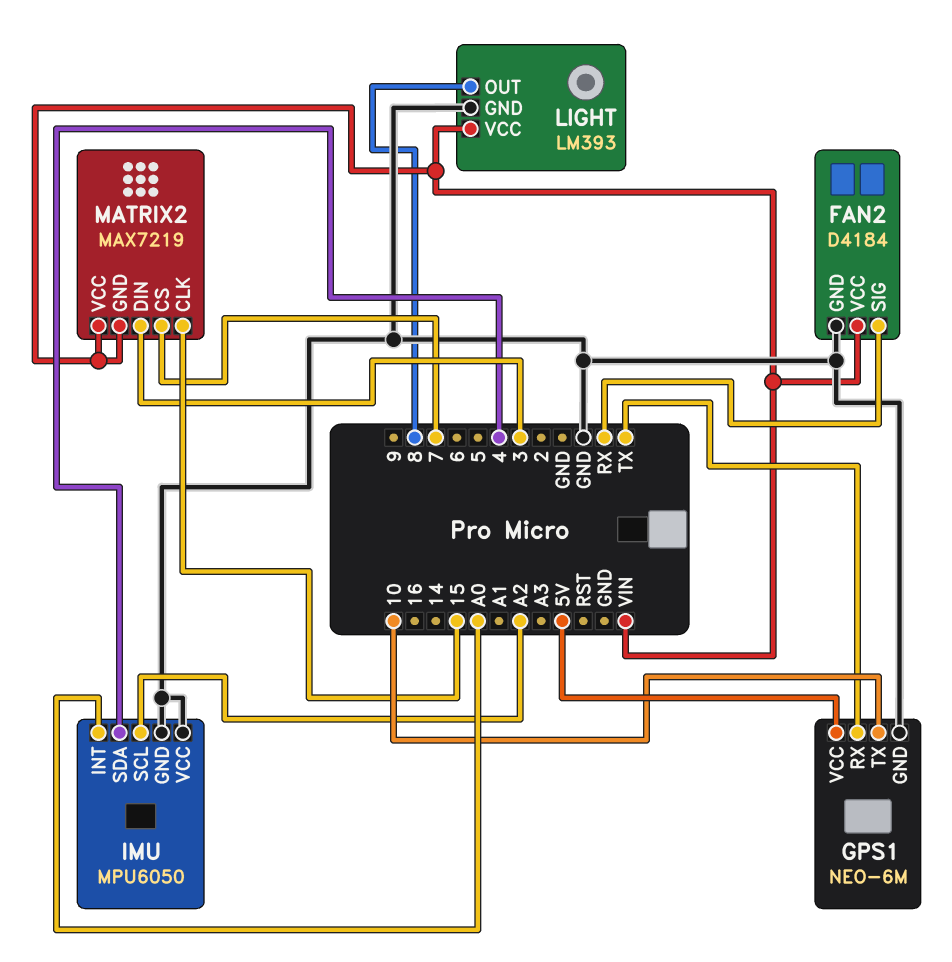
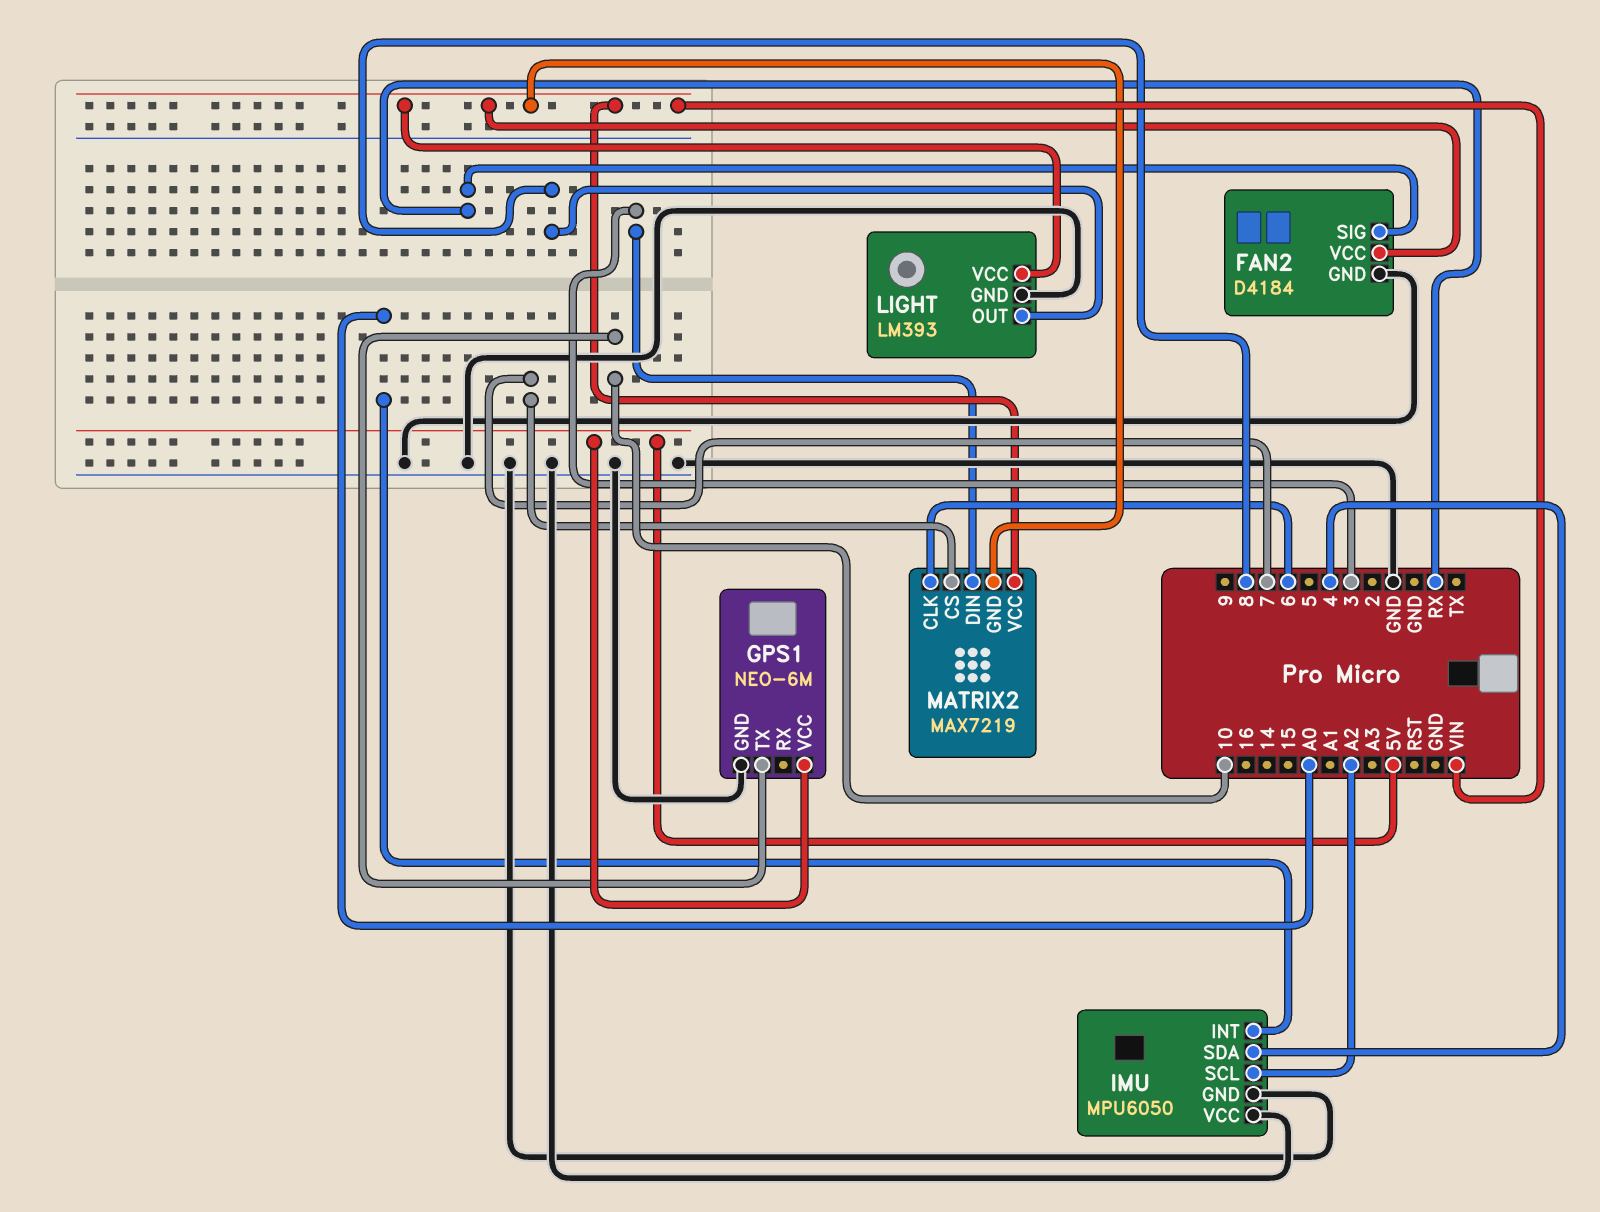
GPS1 pin RX: TX -> none
MATRIX2 pin CLK: 15 -> 6

